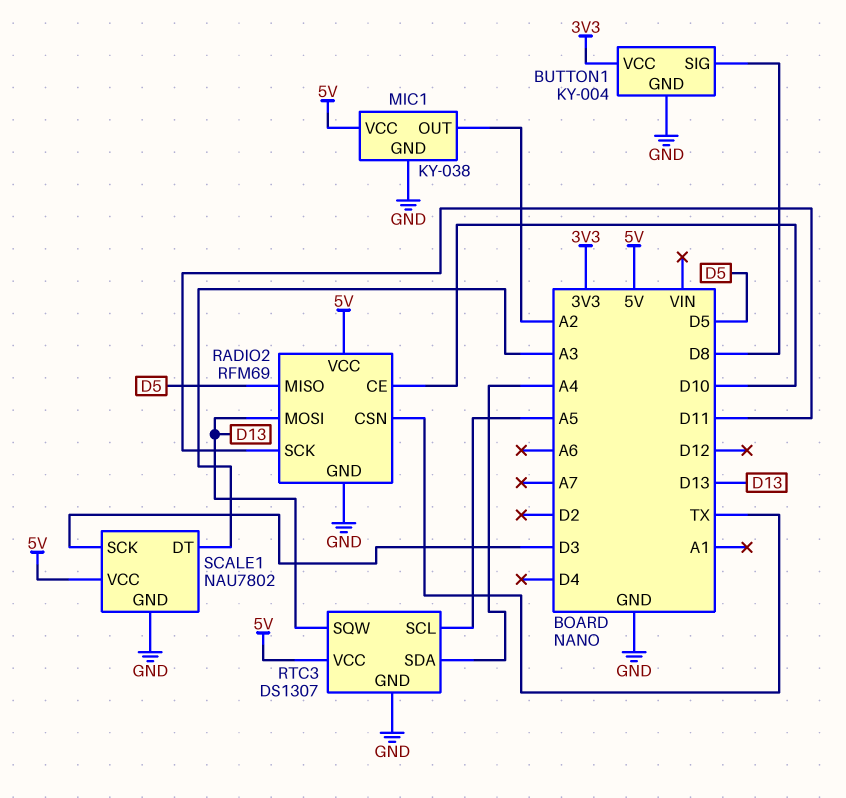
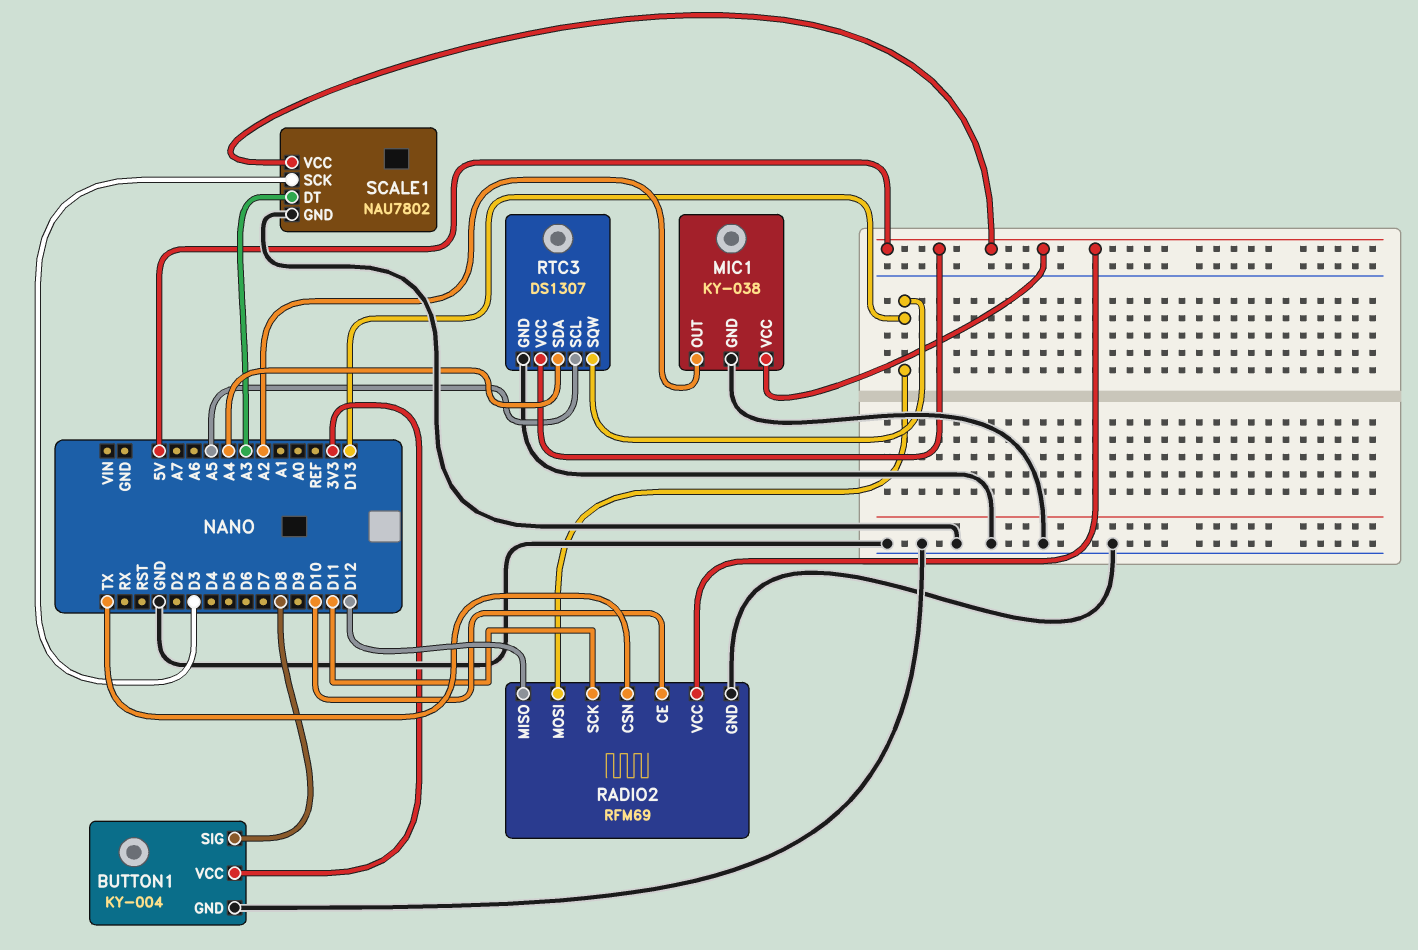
RADIO2 pin MISO: D5 -> D12

